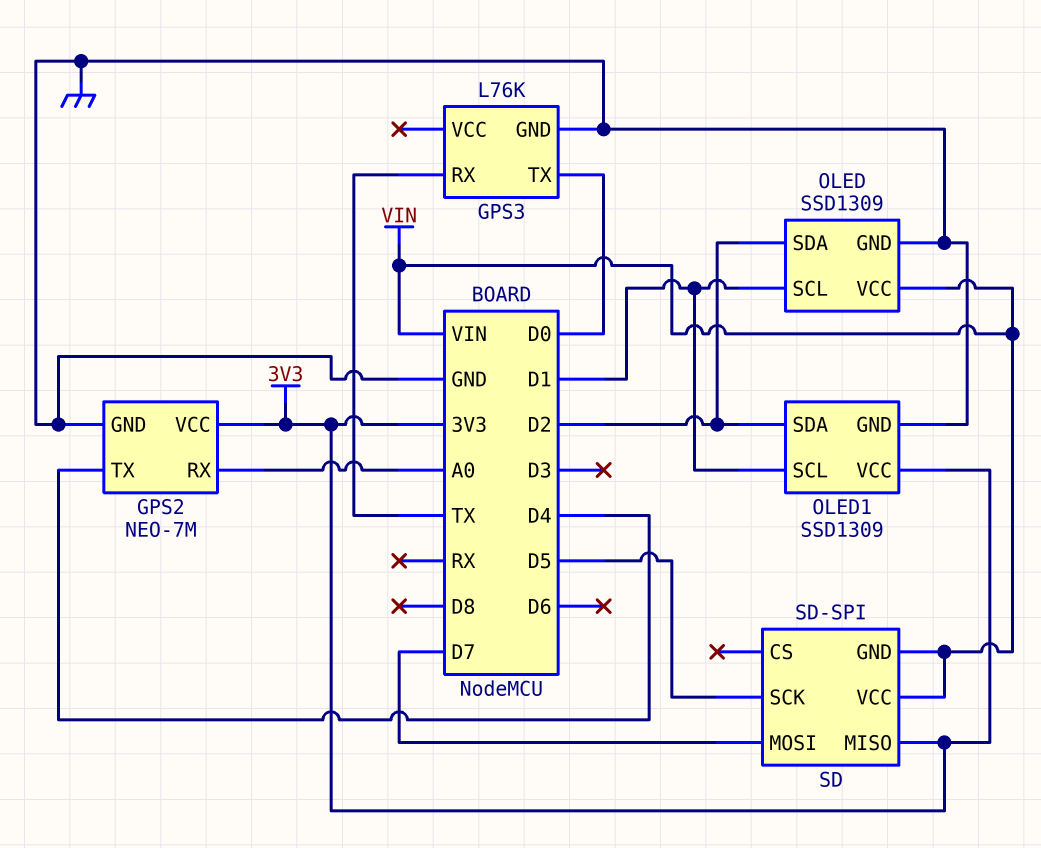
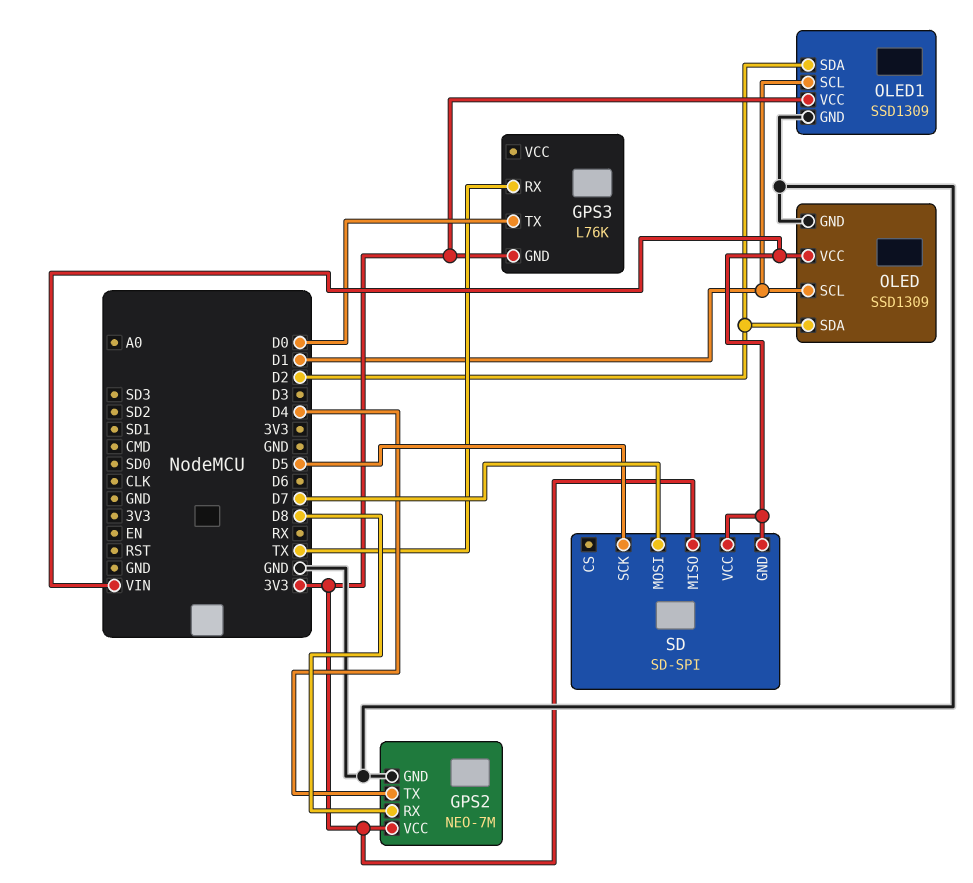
GPS2 pin RX: A0 -> D8
GPS3 pin GND: GND -> 3V3

